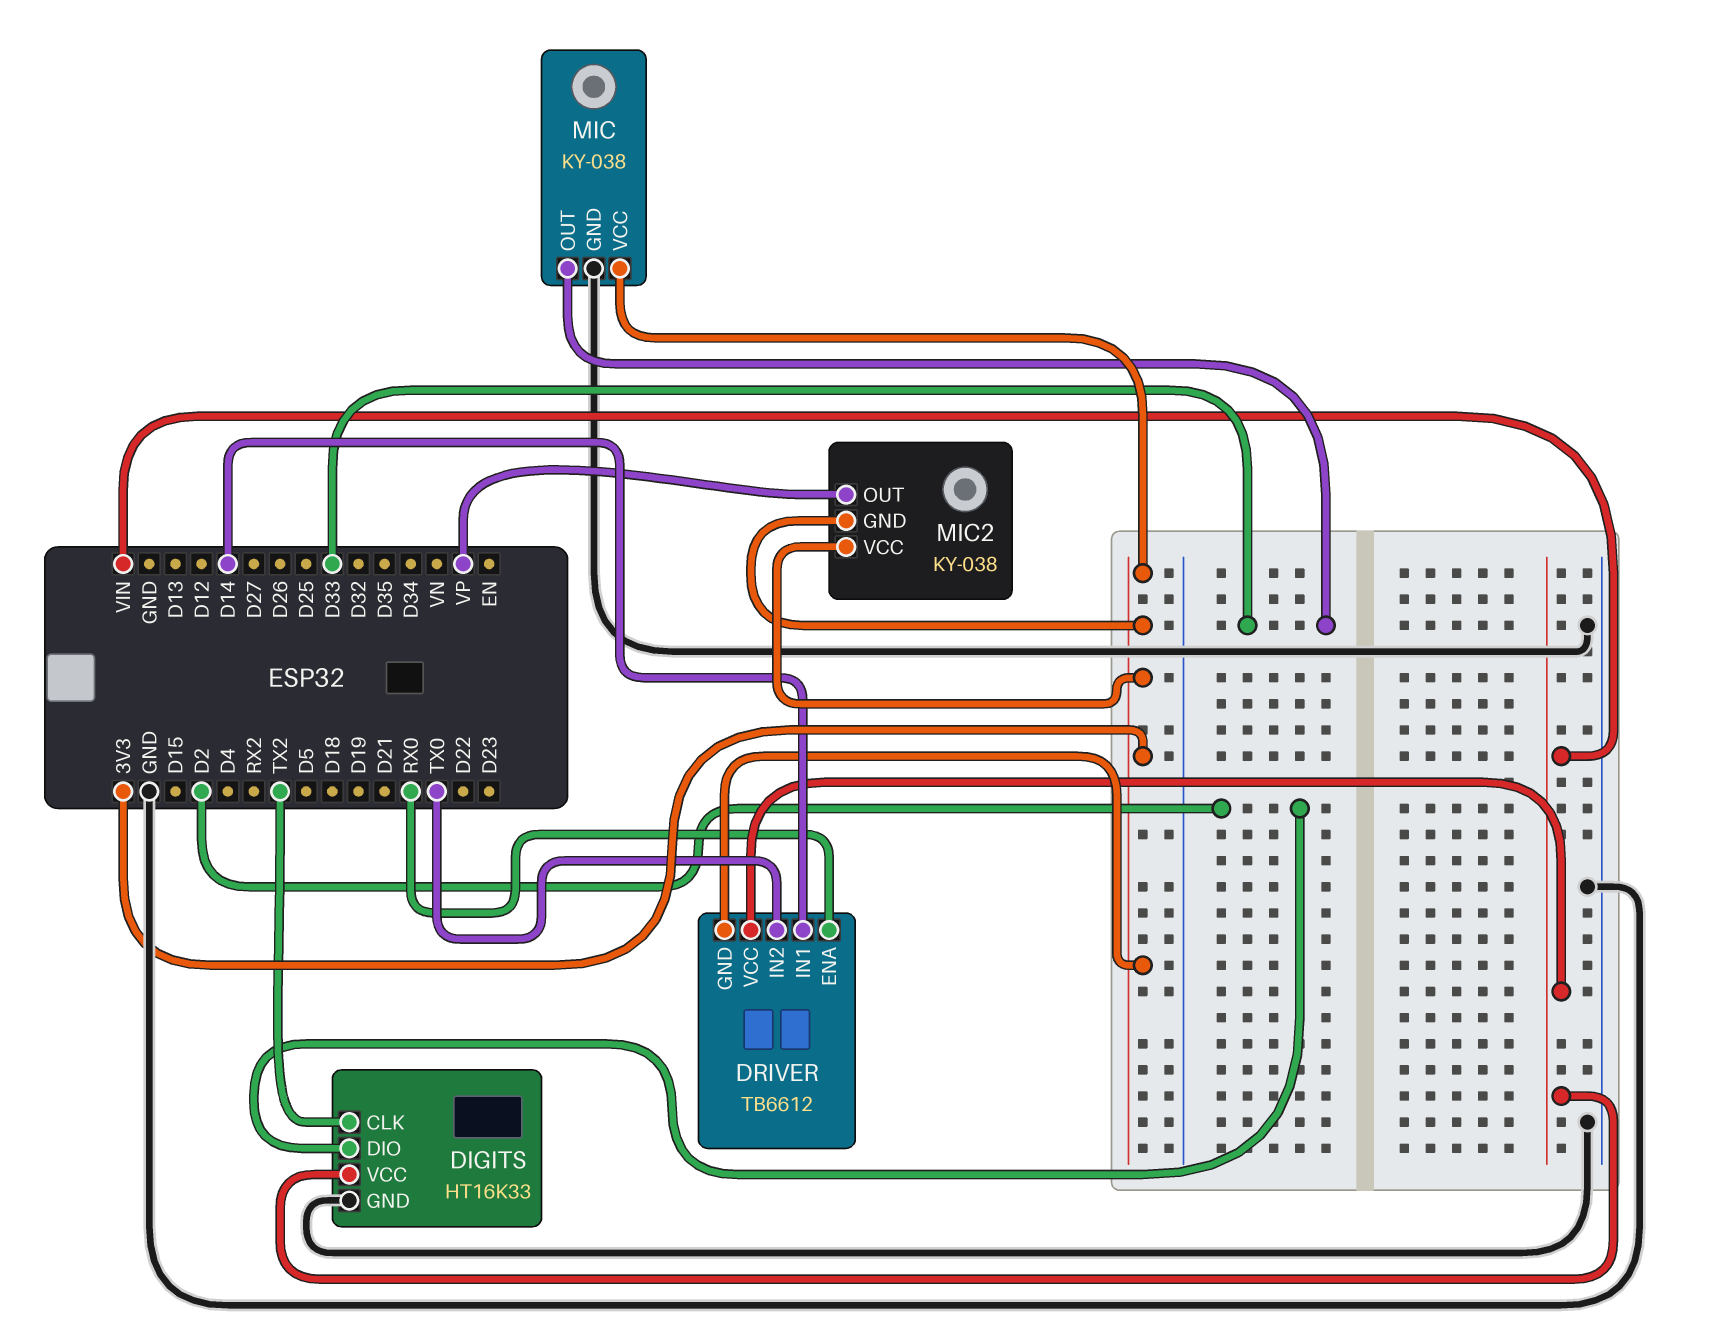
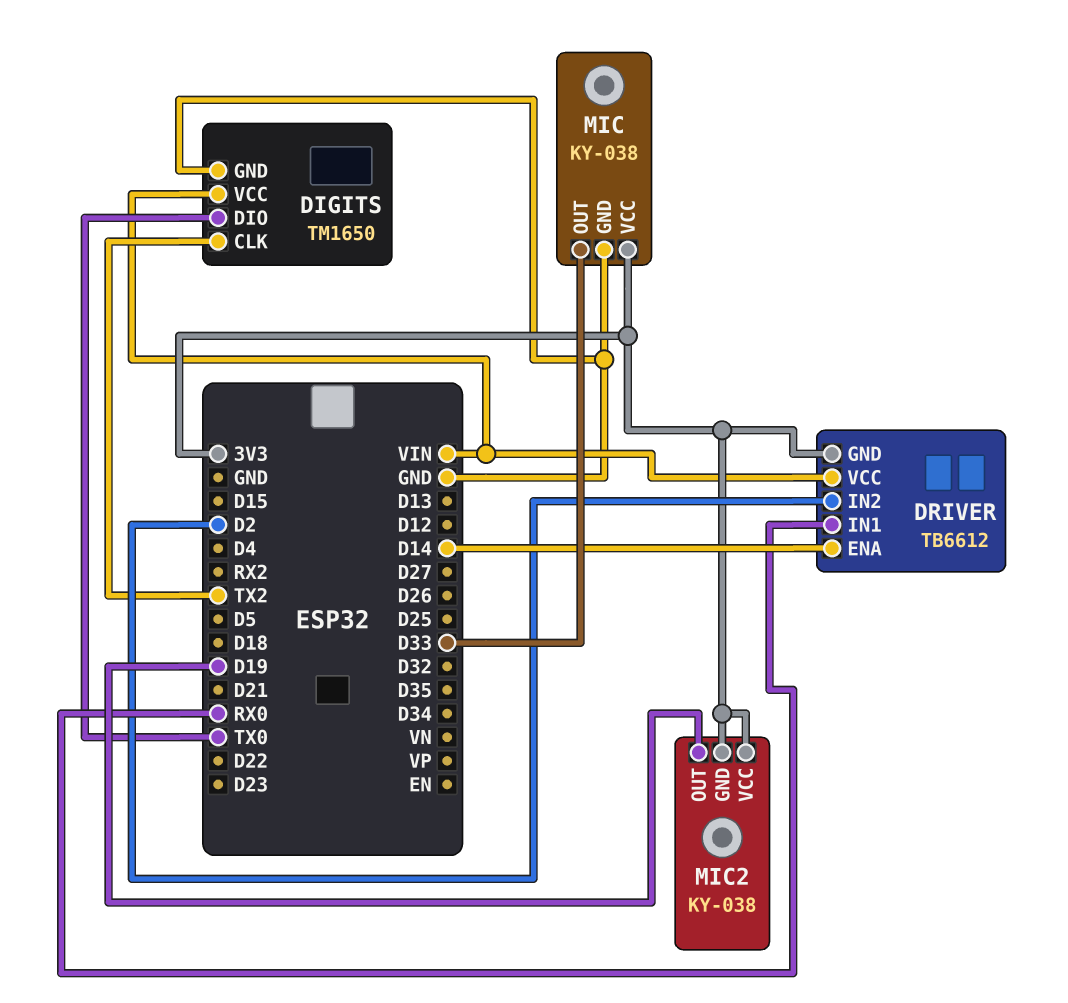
DIGITS: HT16K33 -> TM1650
DIGITS pin DIO: D2 -> TX0
DRIVER pin ENA: RX0 -> D14
DRIVER pin IN1: D14 -> RX0
DRIVER pin IN2: TX0 -> D2
MIC2 pin OUT: VP -> D19

